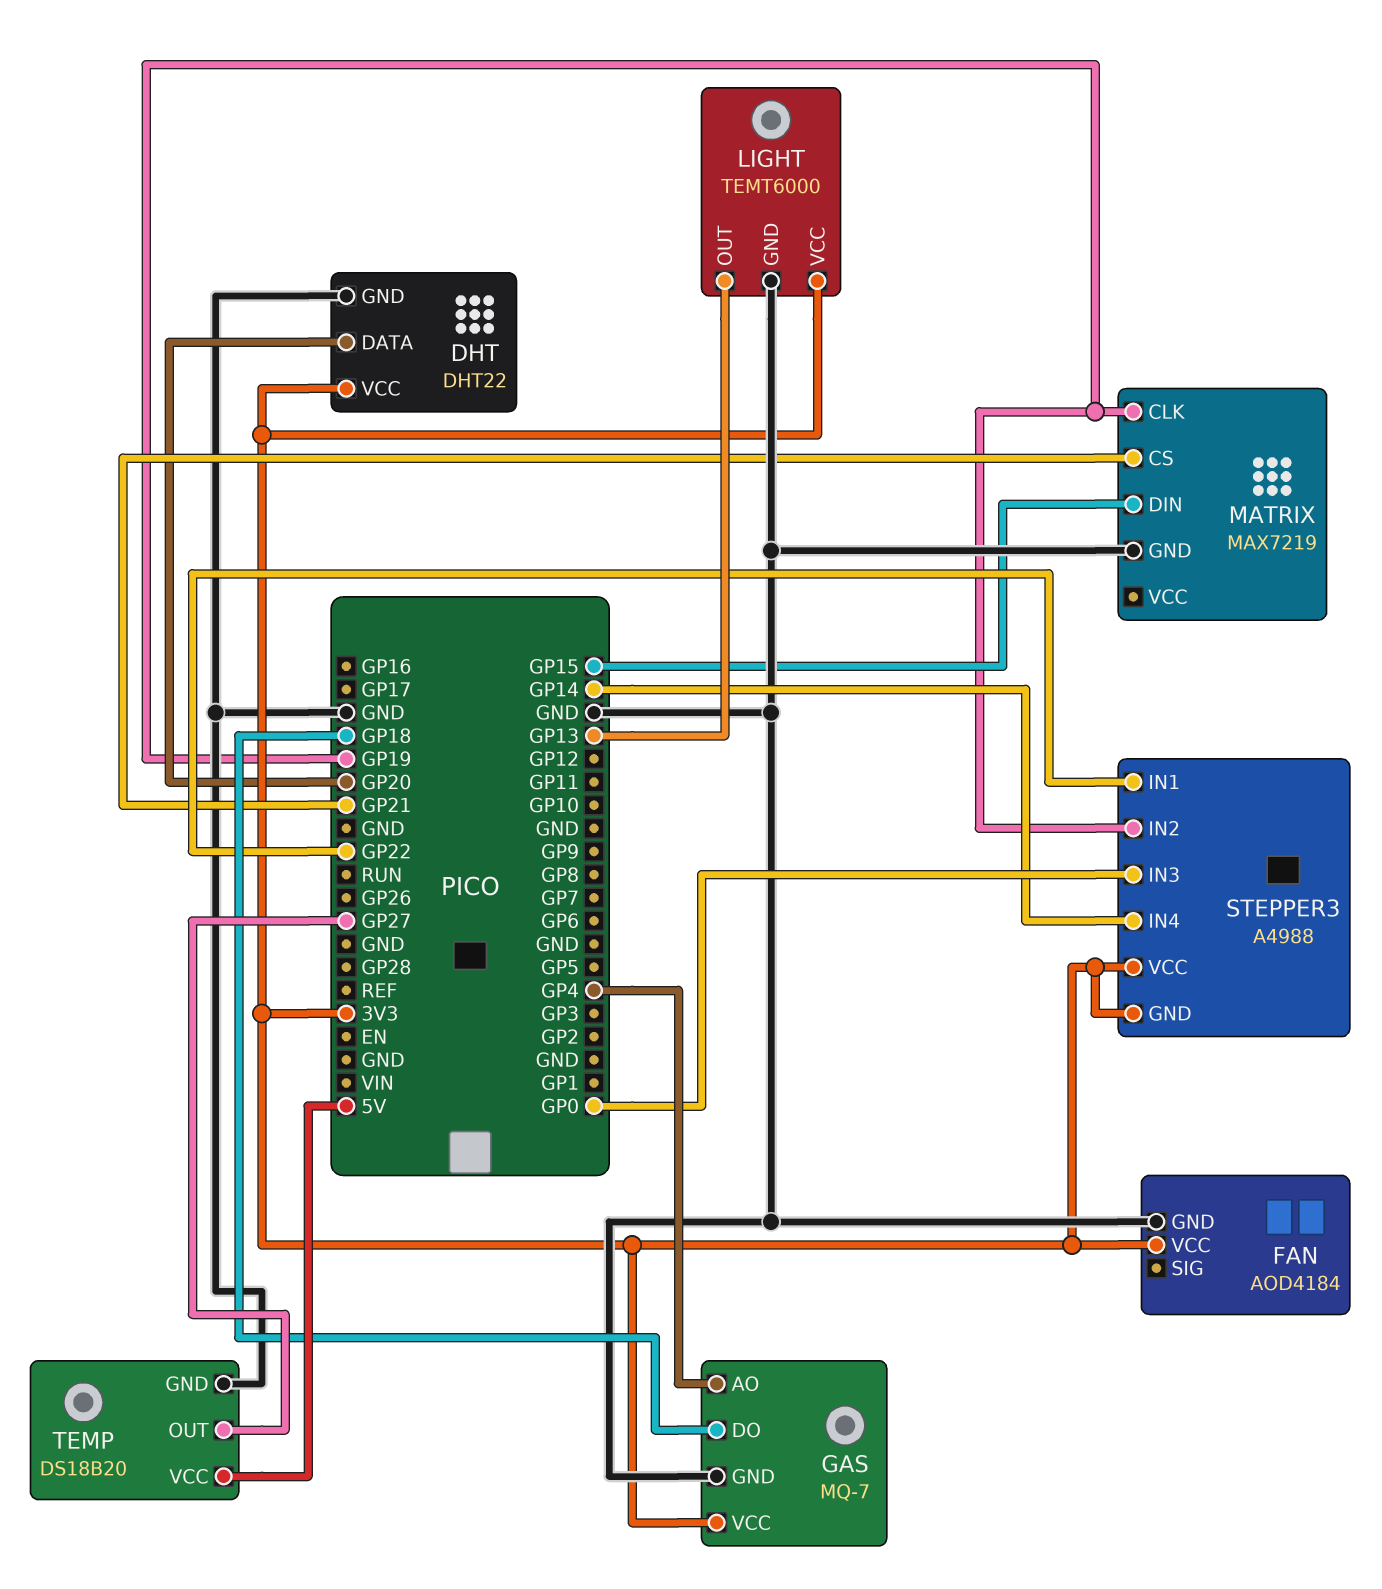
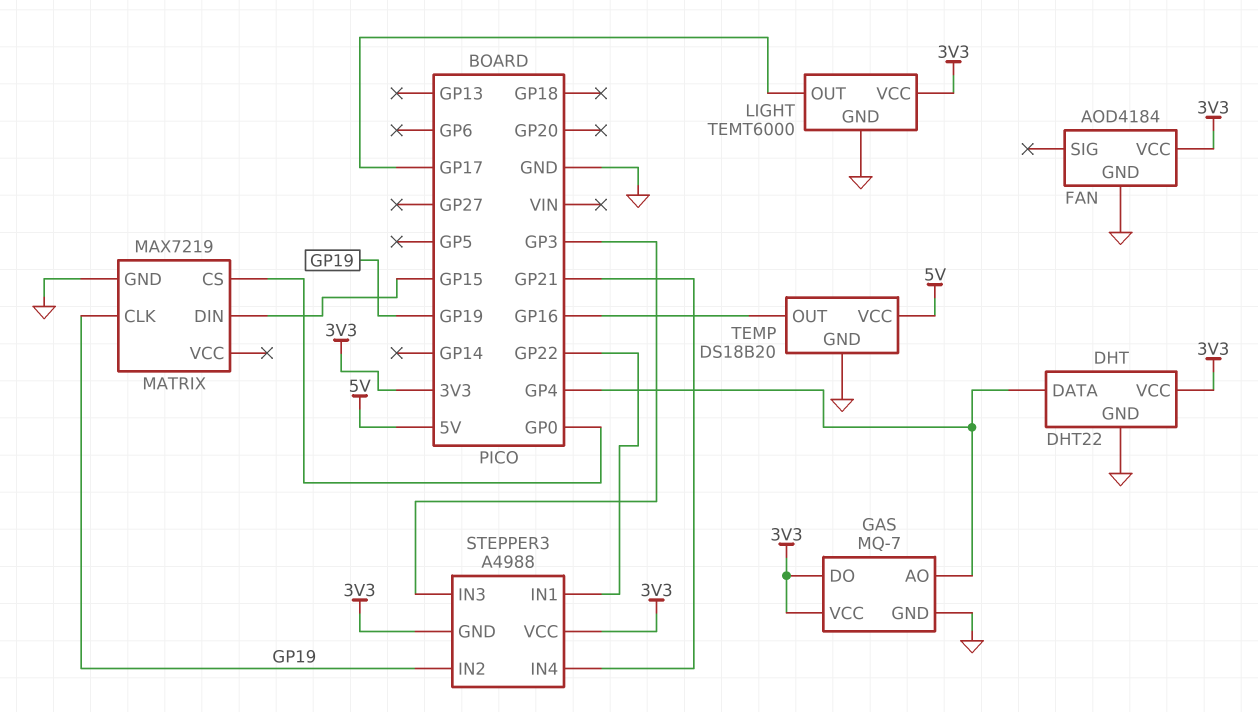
DHT pin DATA: GP20 -> GP4
GAS pin DO: GP18 -> 3V3
LIGHT pin OUT: GP13 -> GP17
MATRIX pin CS: GP21 -> GP0
STEPPER3 pin IN3: GP0 -> GP3
STEPPER3 pin IN4: GP14 -> GP21
TEMP pin OUT: GP27 -> GP16

